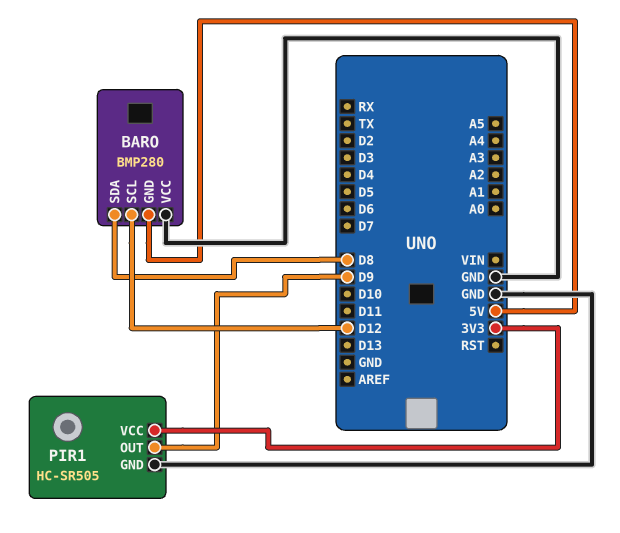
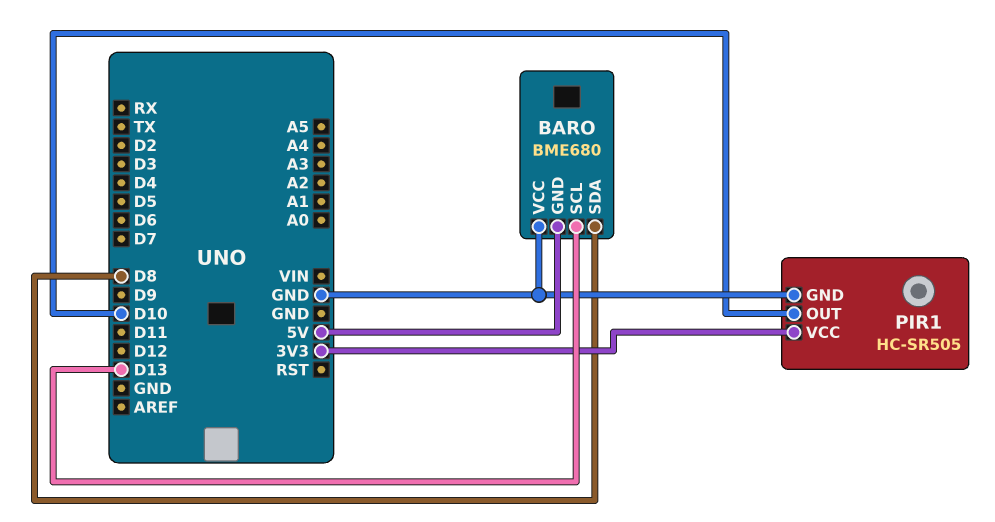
BARO: BMP280 -> BME680
BARO pin SCL: D12 -> D13
PIR1 pin OUT: D9 -> D10

